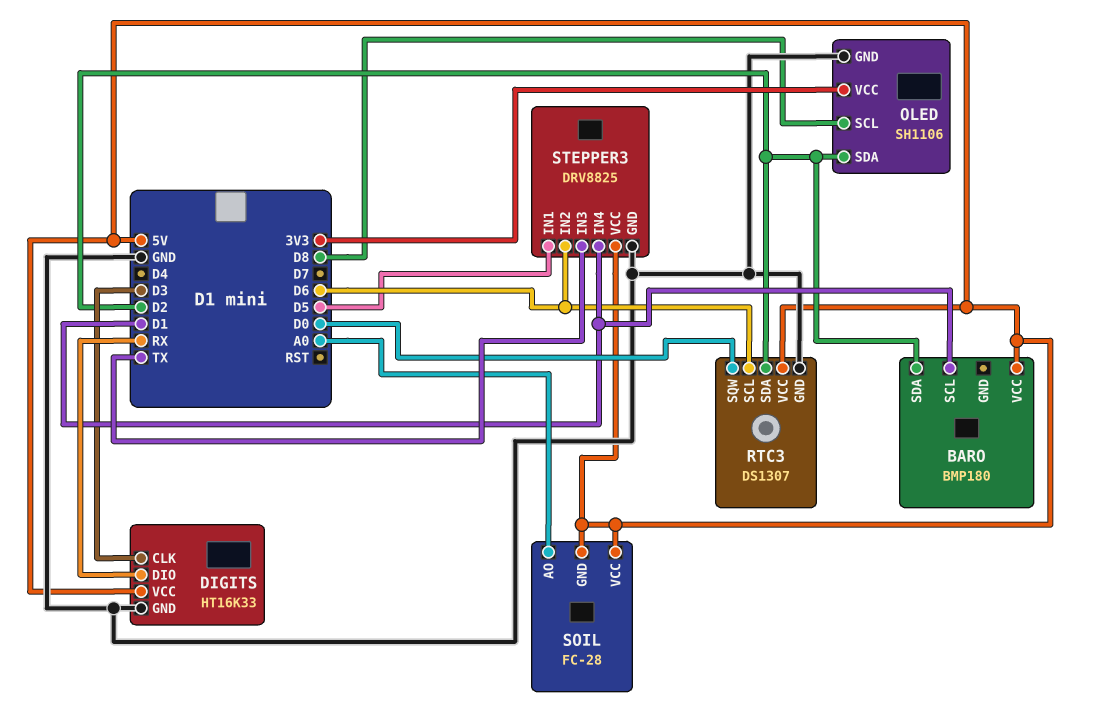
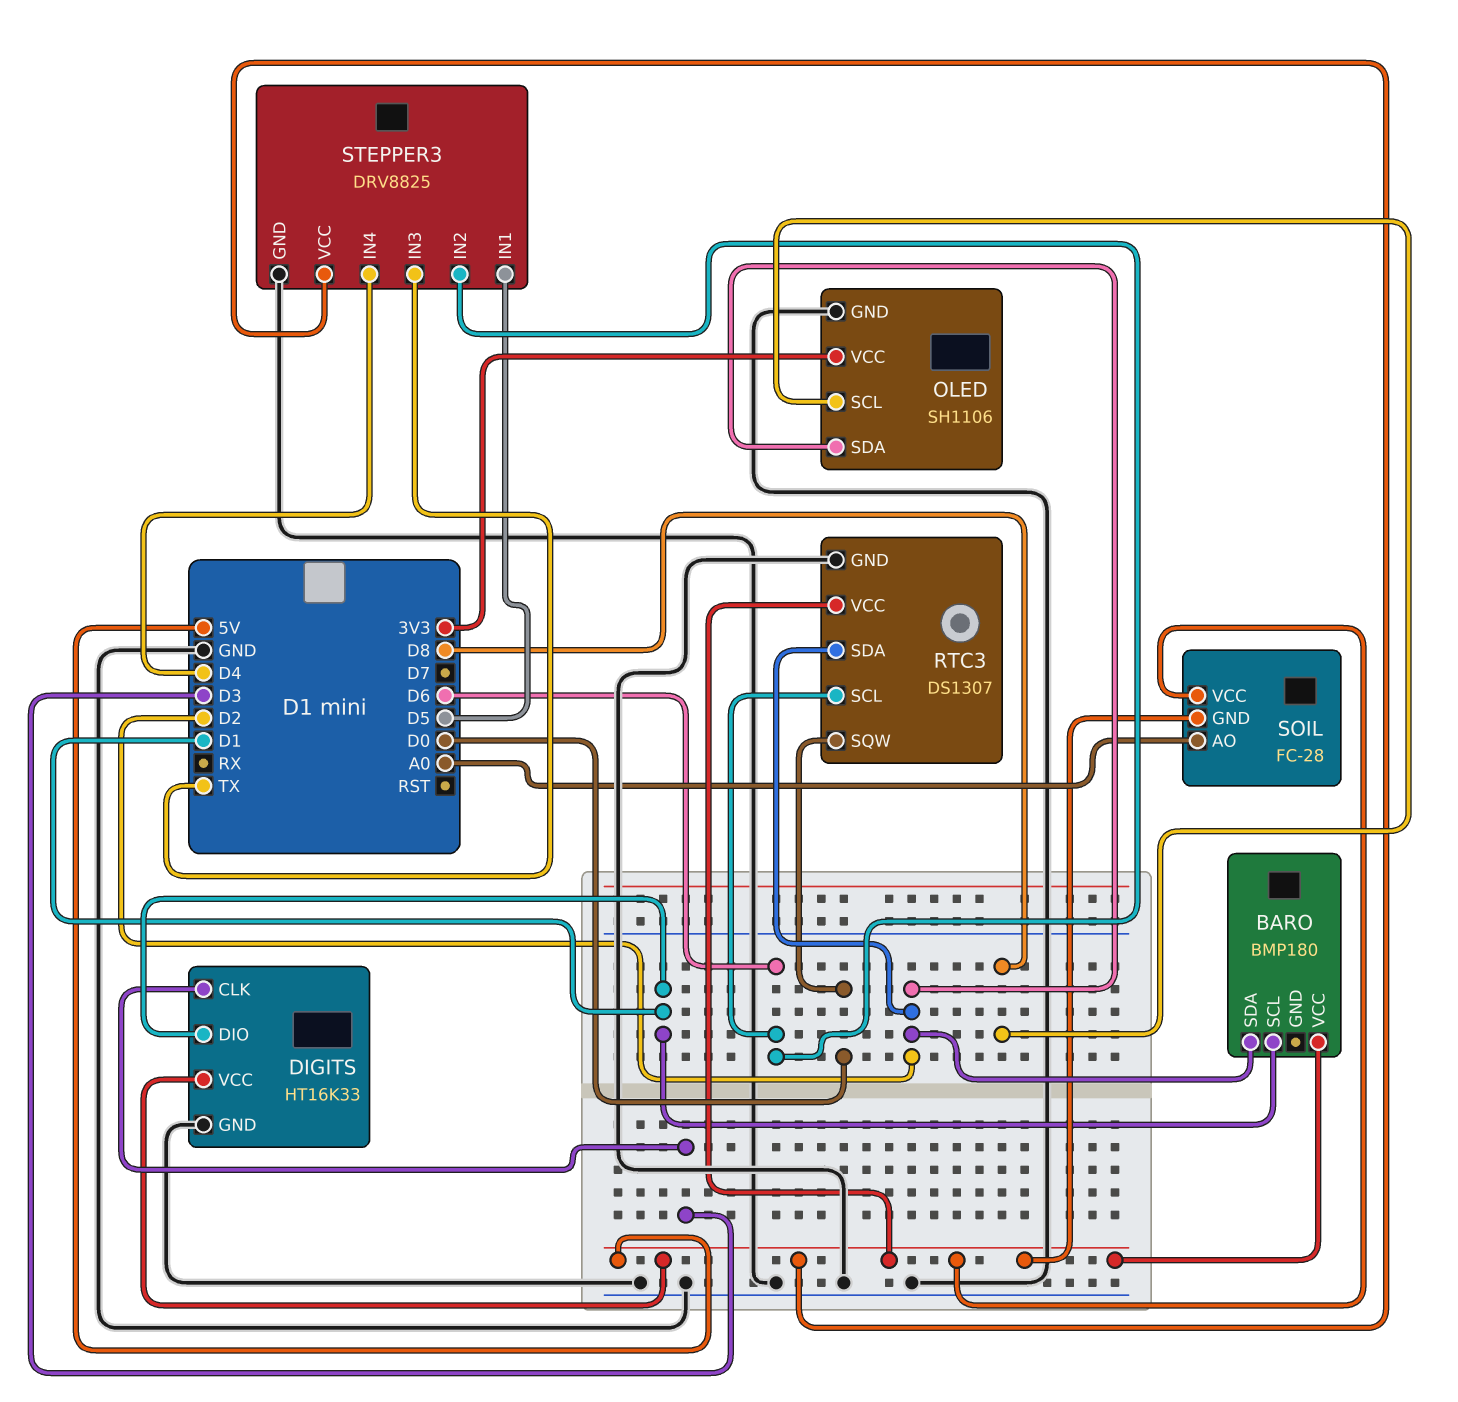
DIGITS pin DIO: RX -> D1
STEPPER3 pin IN4: D1 -> D4

